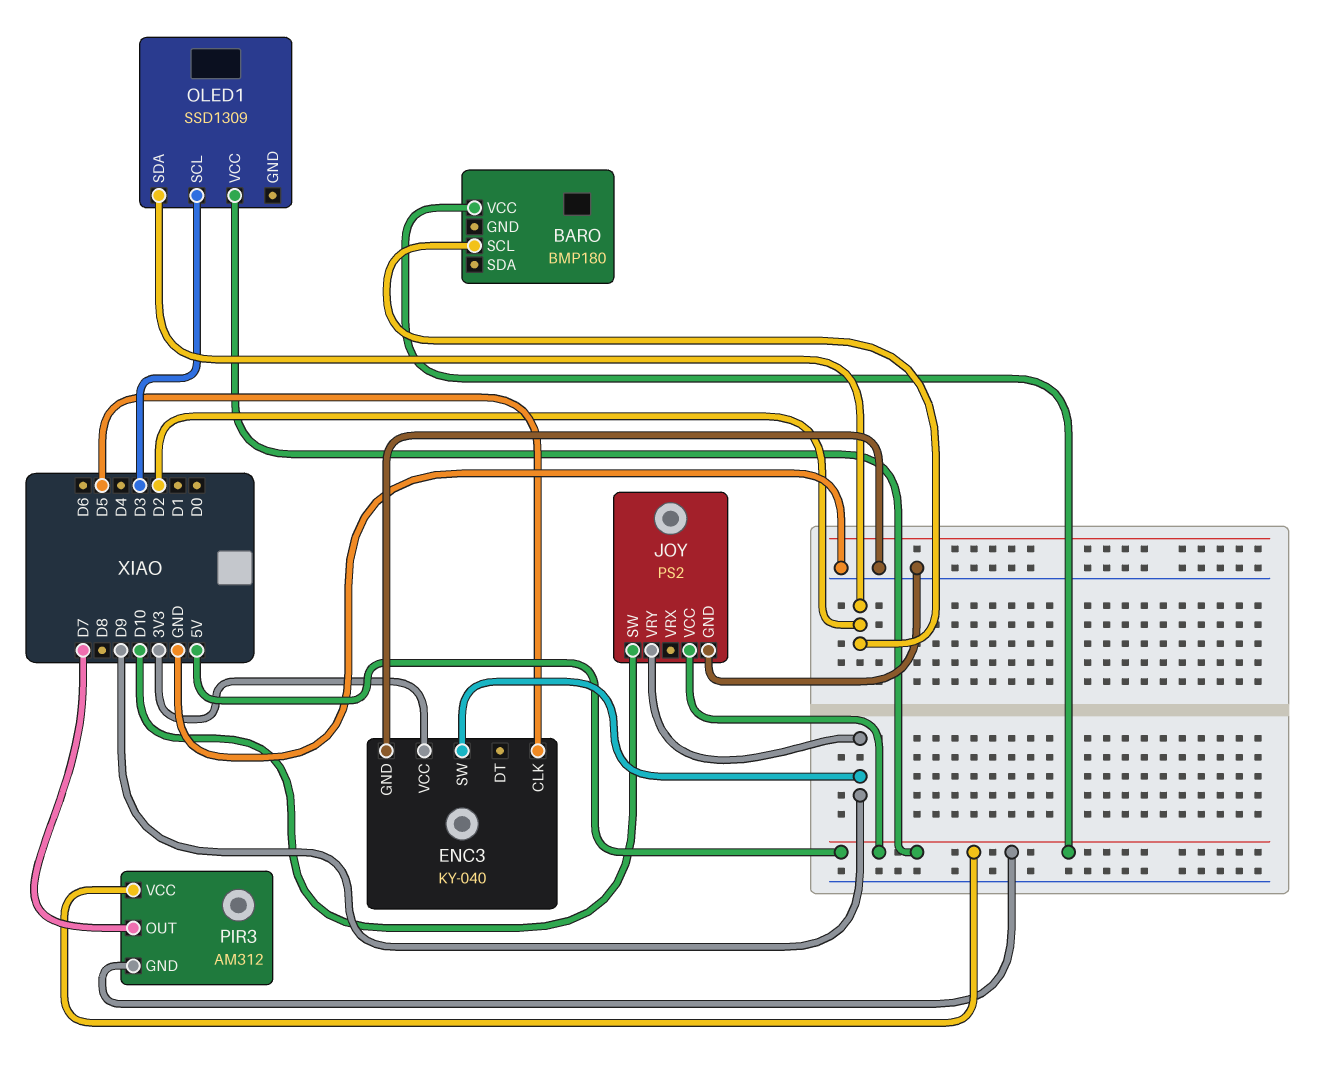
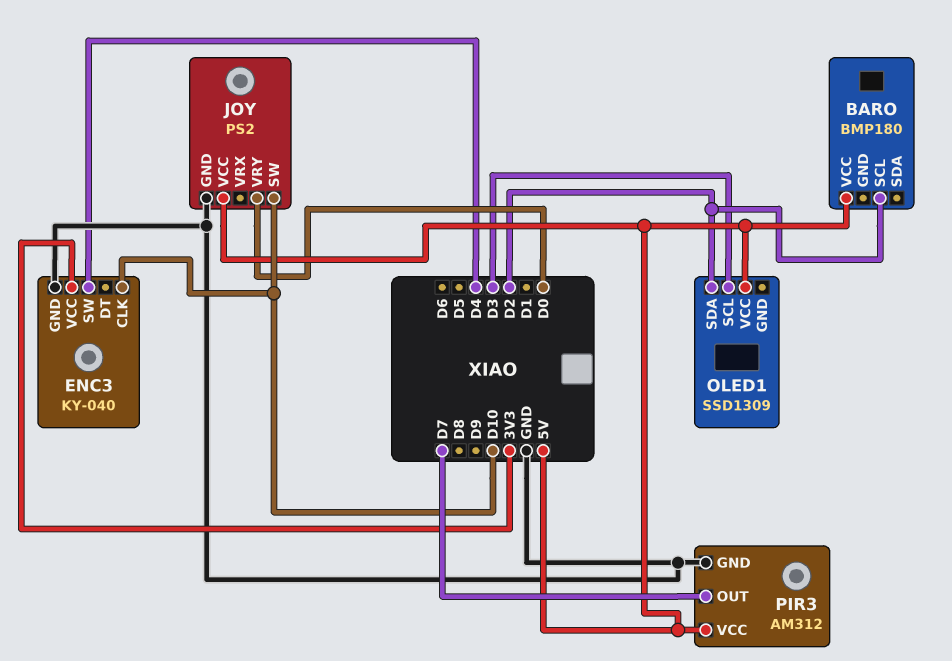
ENC3 pin CLK: D5 -> D10
ENC3 pin SW: D9 -> D4
JOY pin VRY: D9 -> D0
PIR3 pin GND: 5V -> GND

